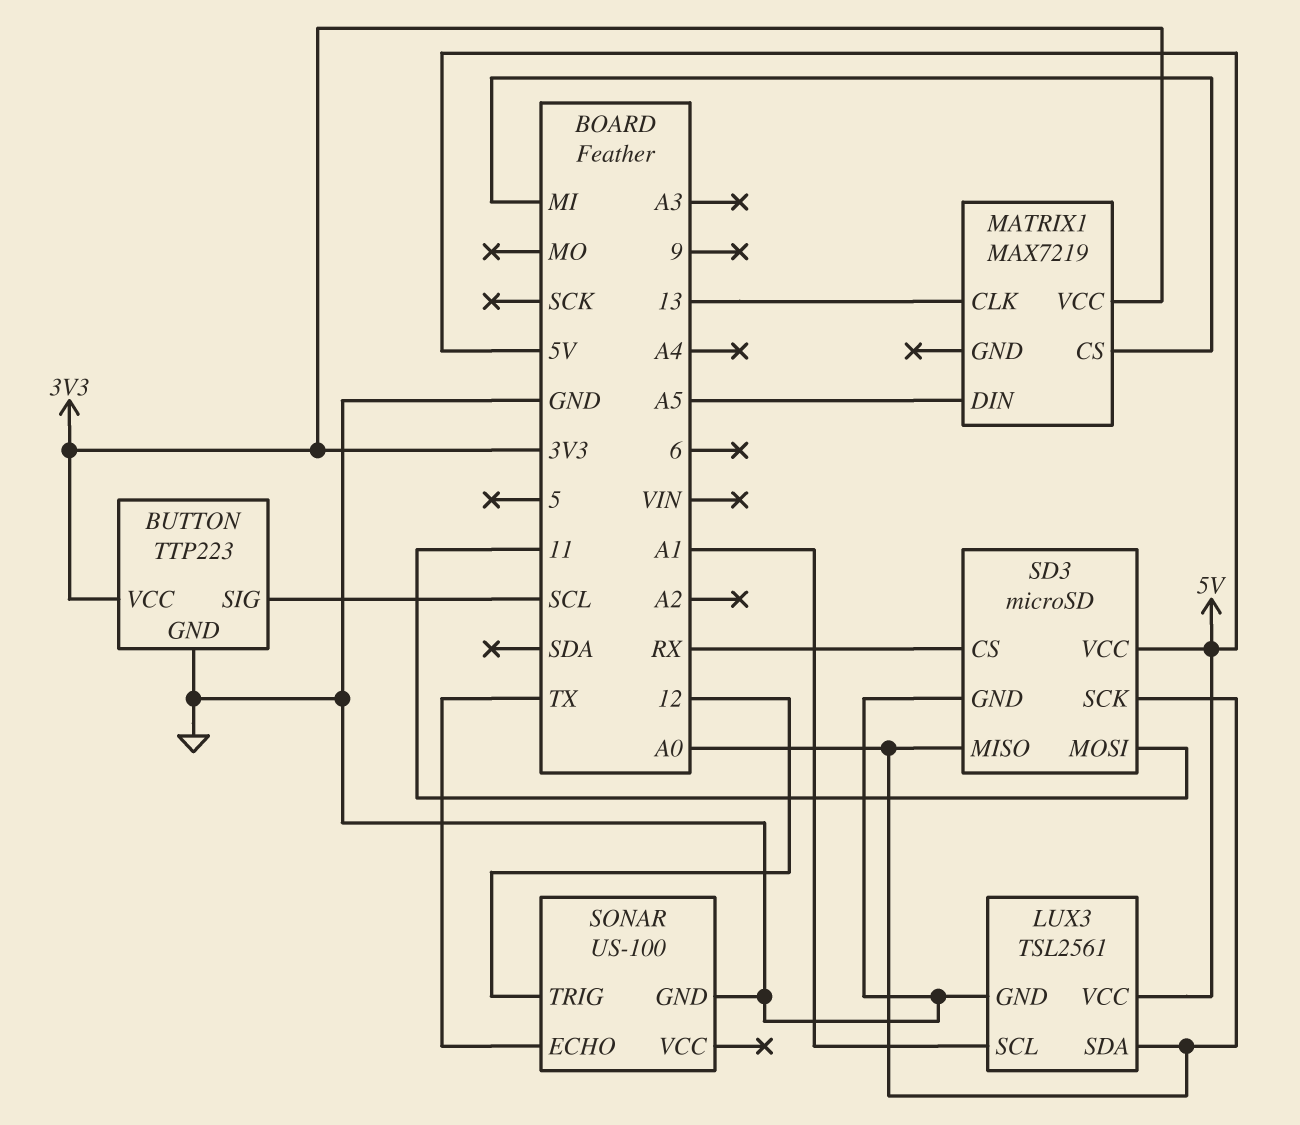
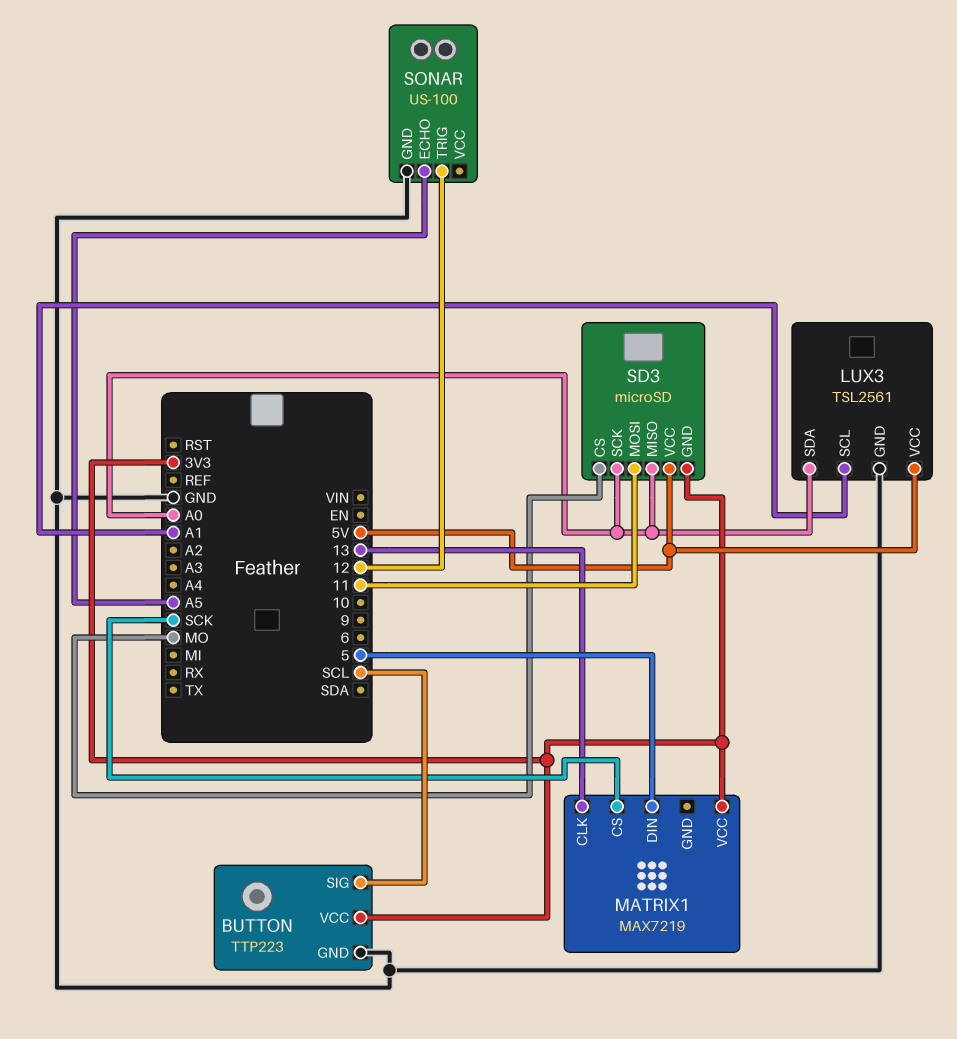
MATRIX1 pin CS: MI -> SCK
MATRIX1 pin DIN: A5 -> 5
SD3 pin CS: RX -> MO
SD3 pin GND: GND -> 3V3
SONAR pin ECHO: TX -> A5

